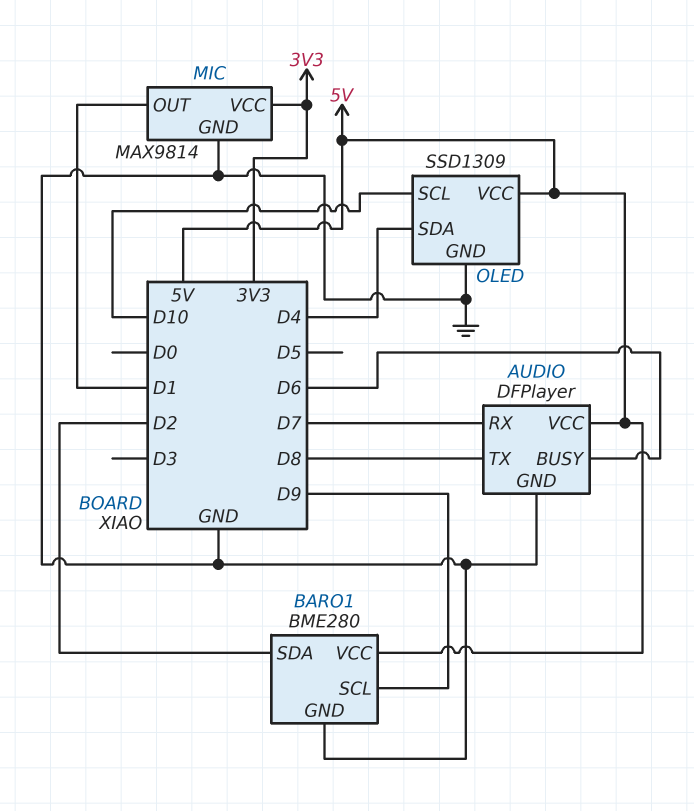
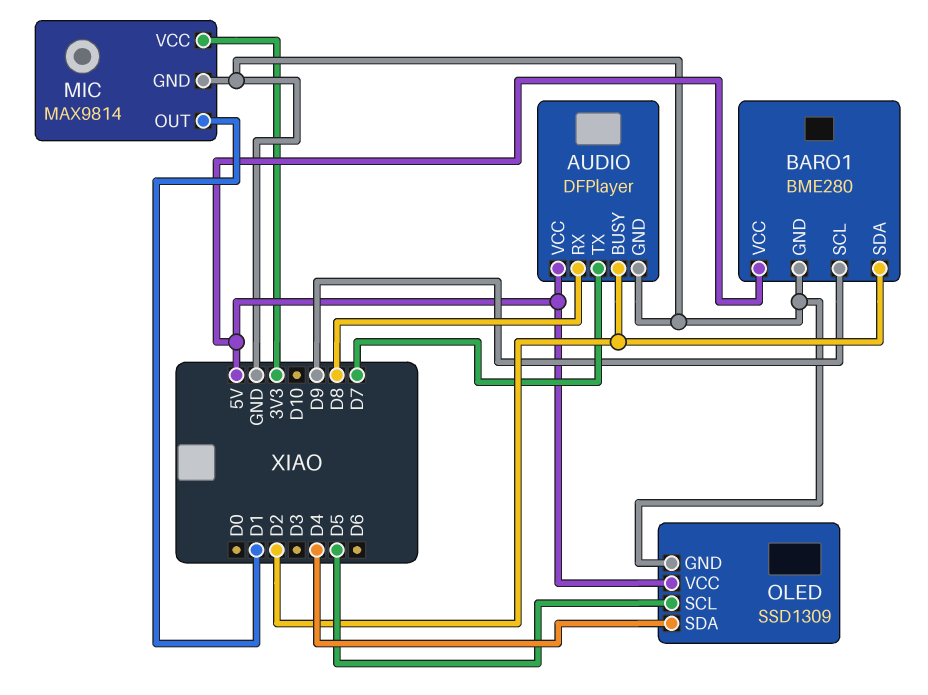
AUDIO pin BUSY: D6 -> D2
AUDIO pin RX: D7 -> D8
AUDIO pin TX: D8 -> D7
OLED pin SCL: D10 -> D5

